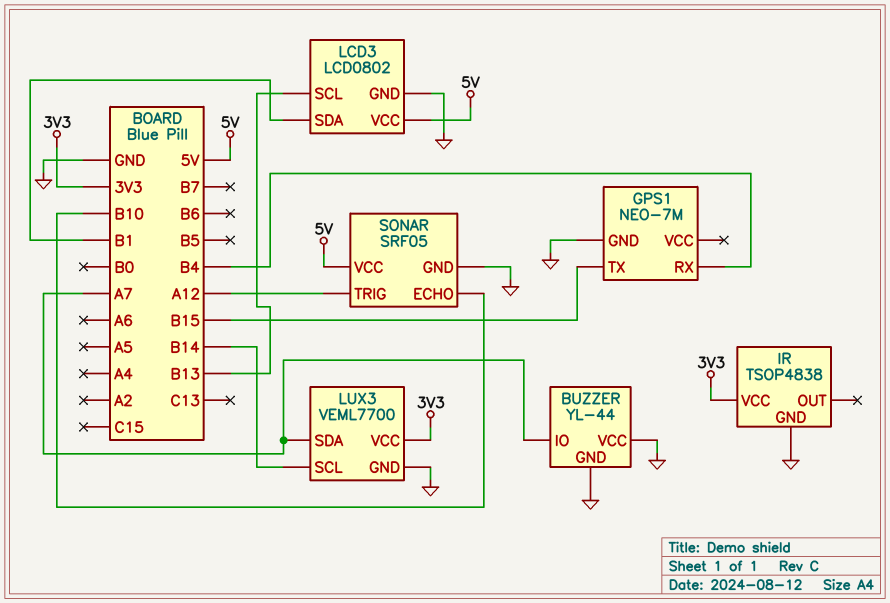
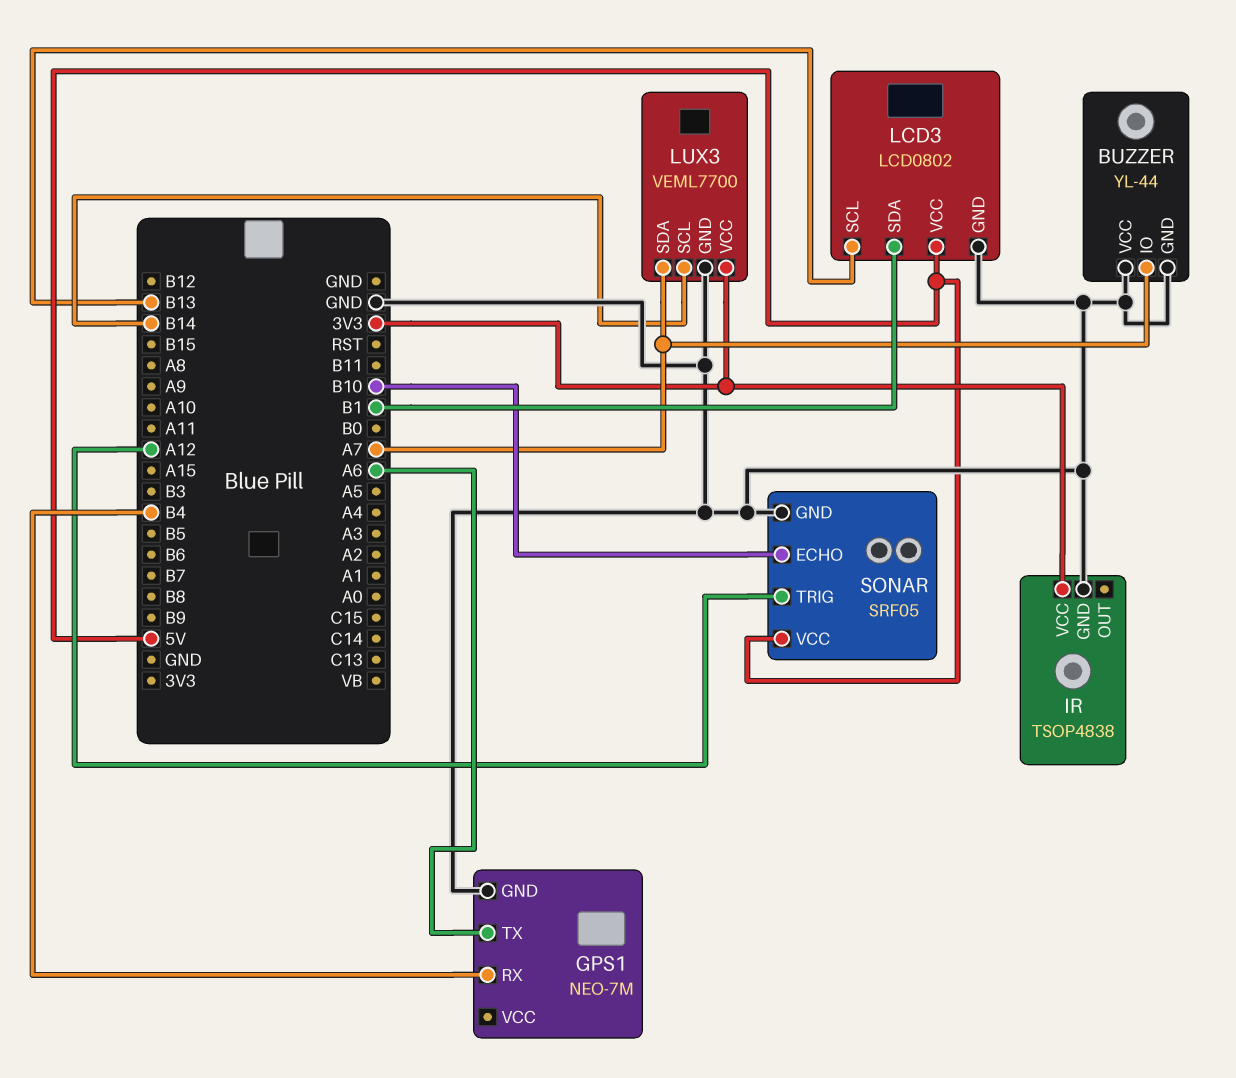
GPS1 pin TX: B15 -> A6

